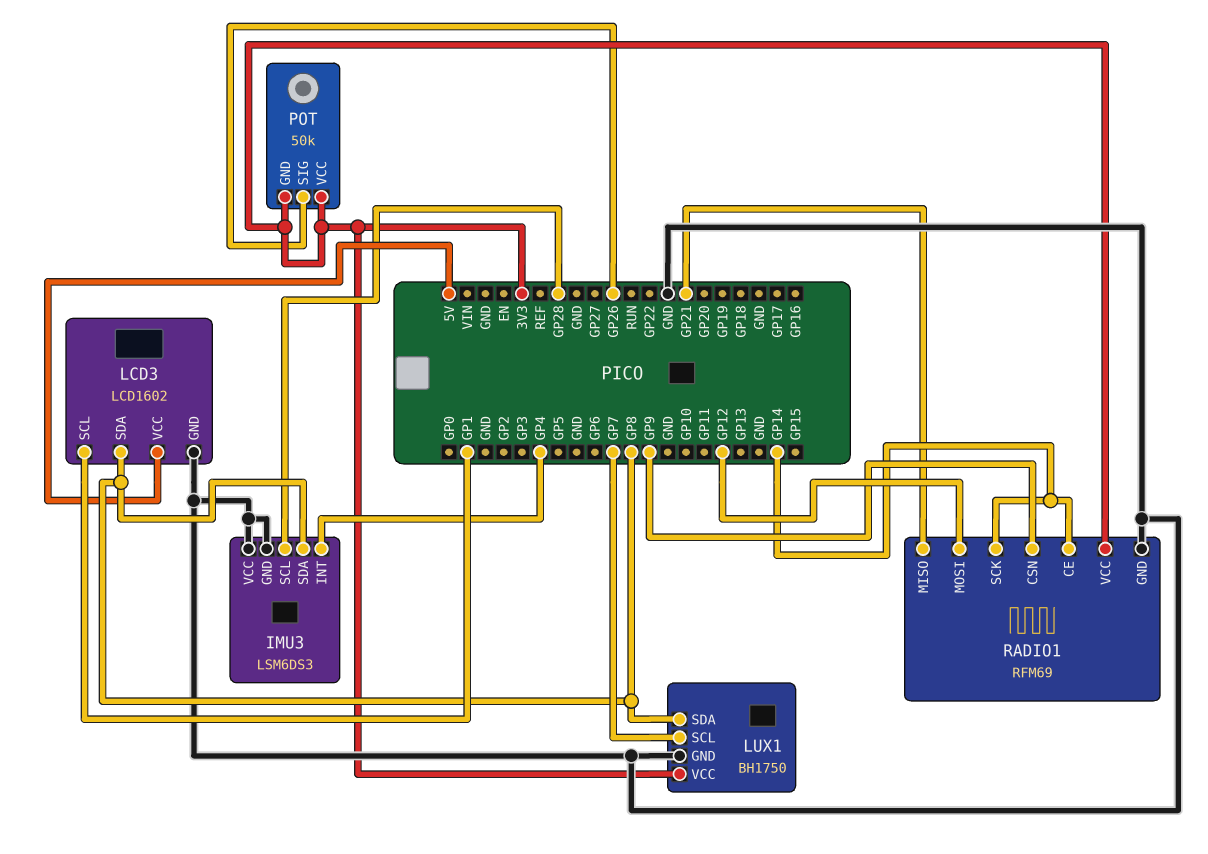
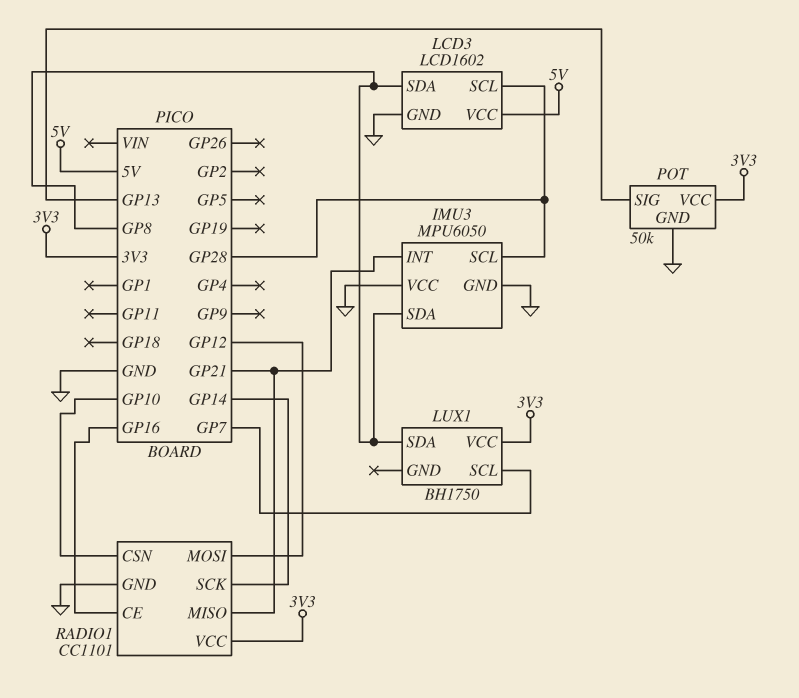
IMU3: LSM6DS3 -> MPU6050
IMU3 pin INT: GP4 -> GP21
LCD3 pin SCL: GP1 -> GP28
LUX1 pin GND: GND -> none
POT pin GND: 3V3 -> GND
POT pin SIG: GP26 -> GP13
RADIO1: RFM69 -> CC1101
RADIO1 pin CE: GP14 -> GP16
RADIO1 pin CSN: GP9 -> GP10

